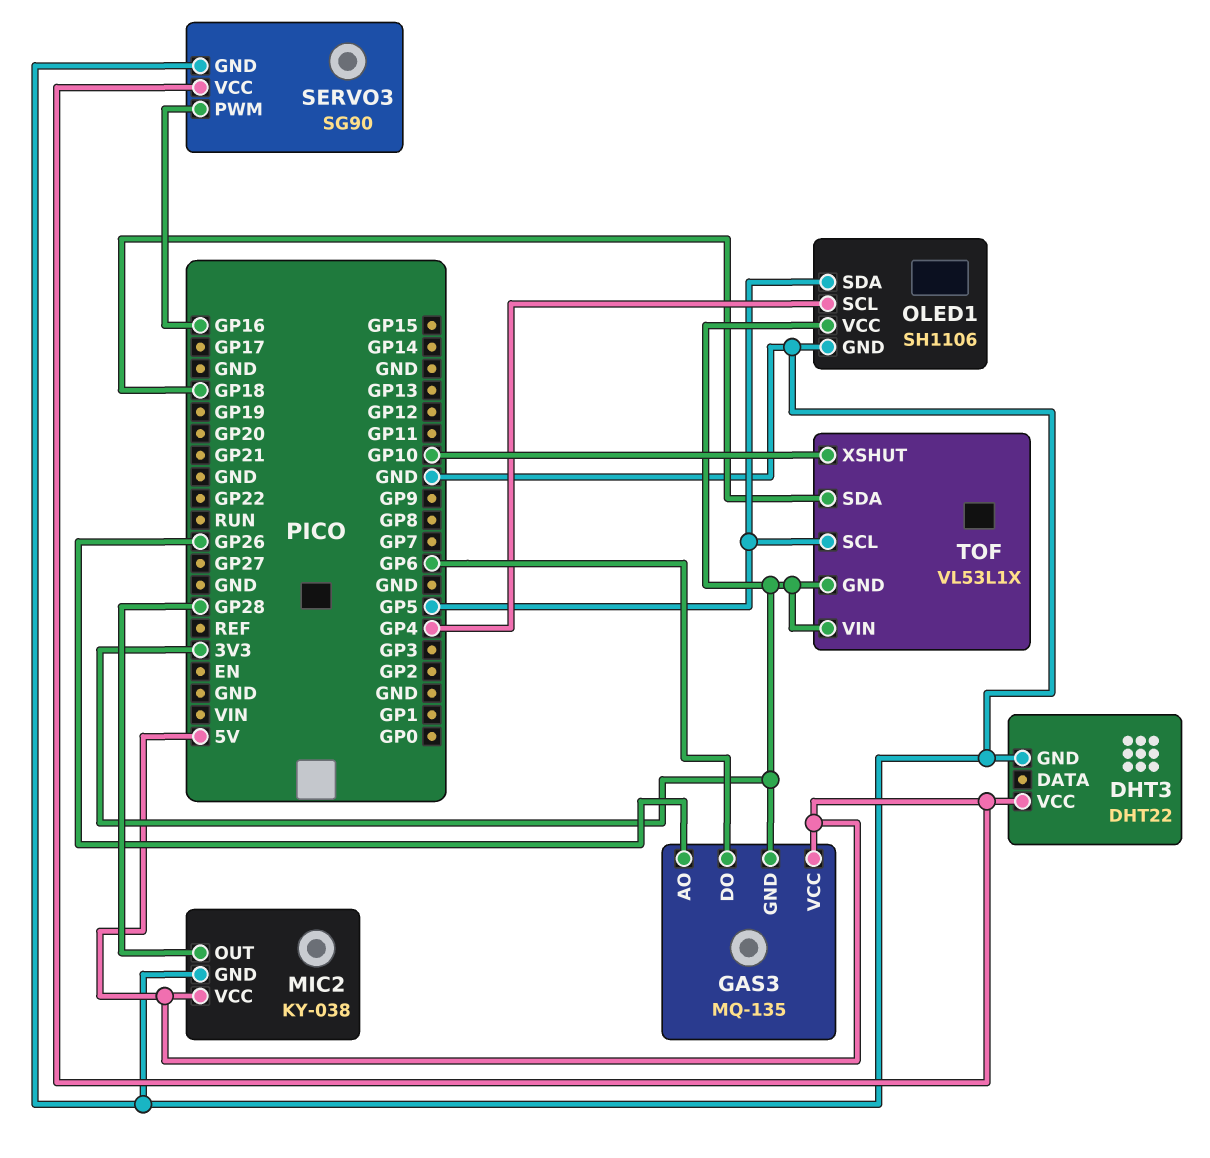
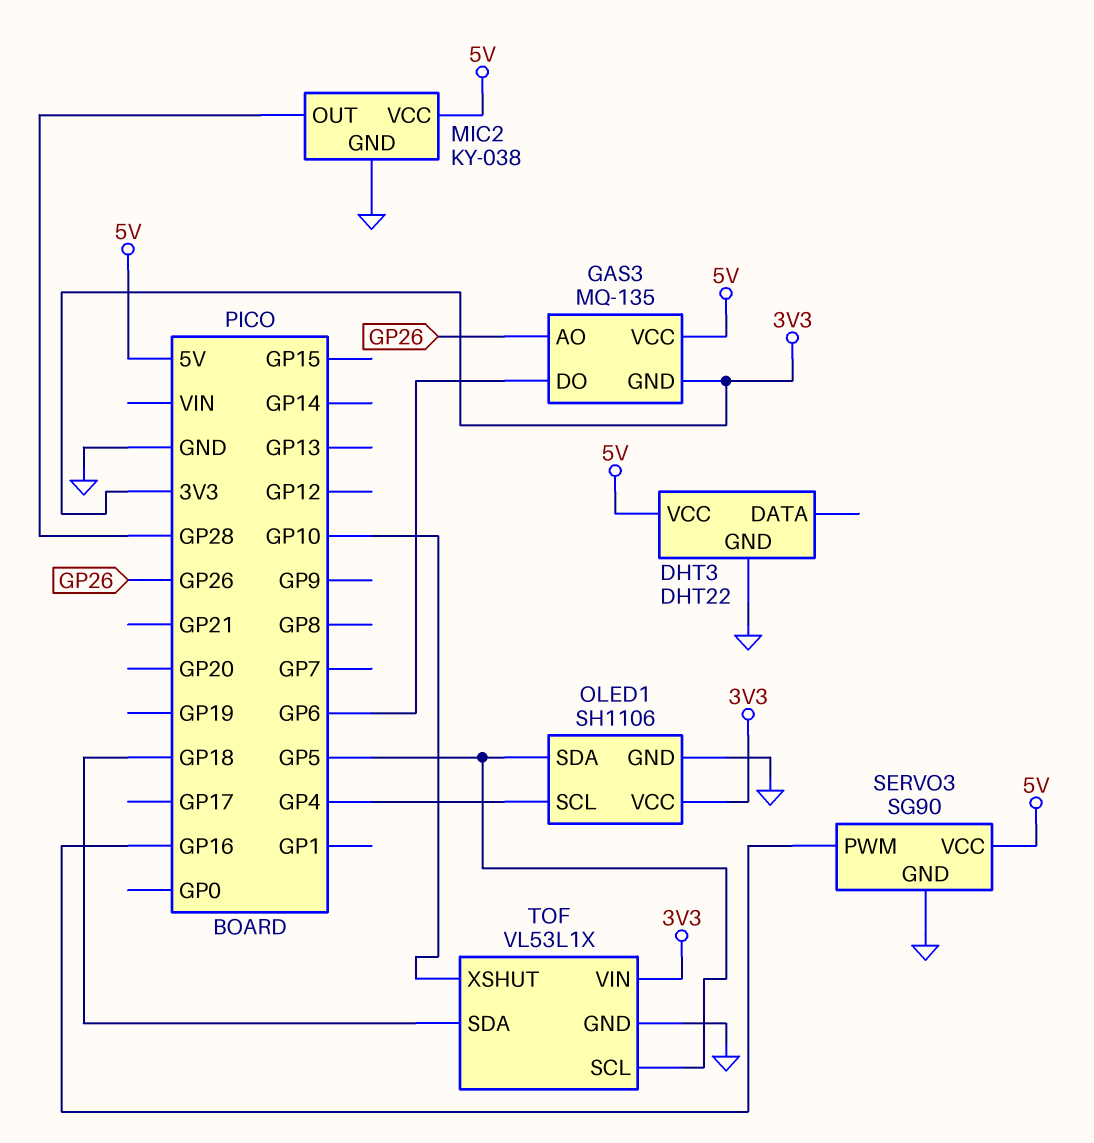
TOF pin GND: 3V3 -> GND

